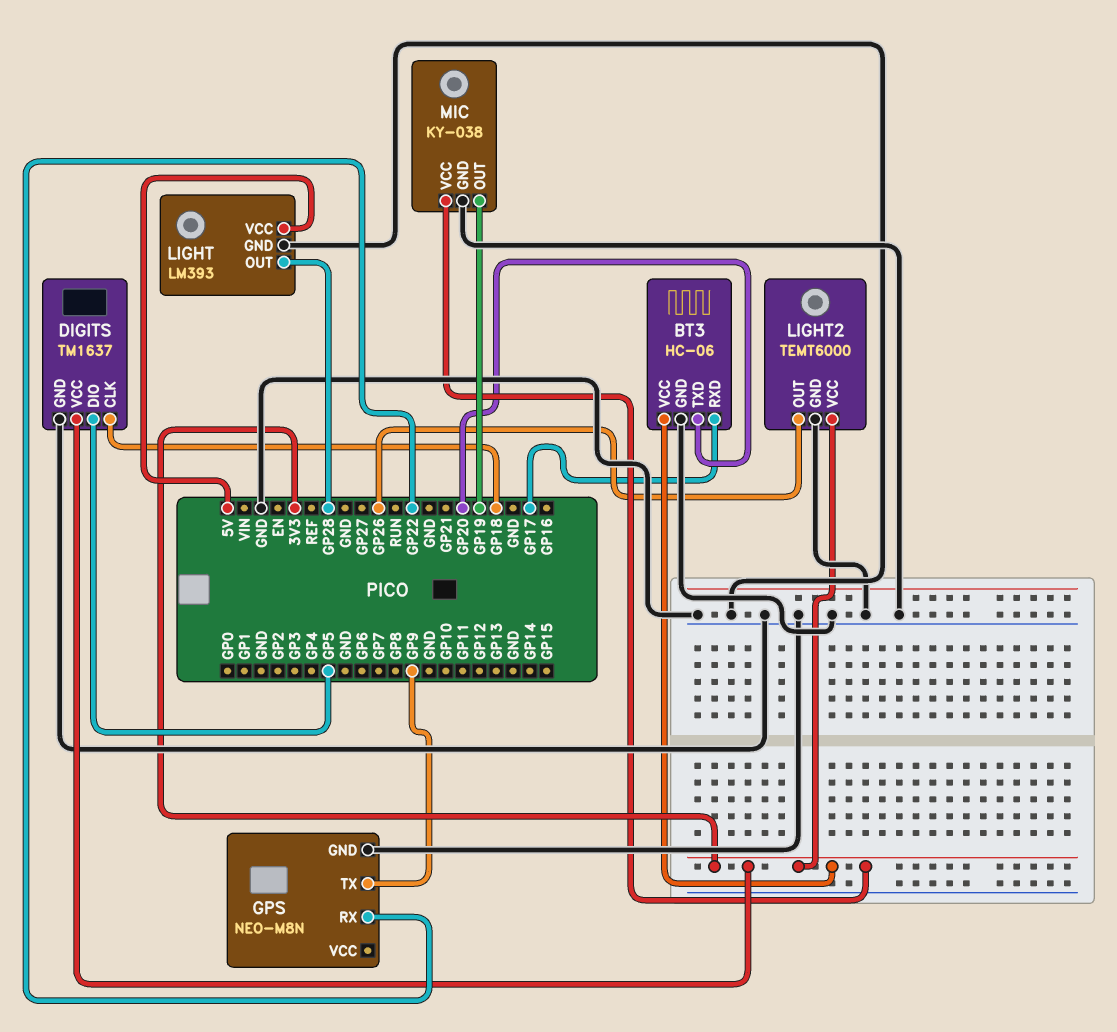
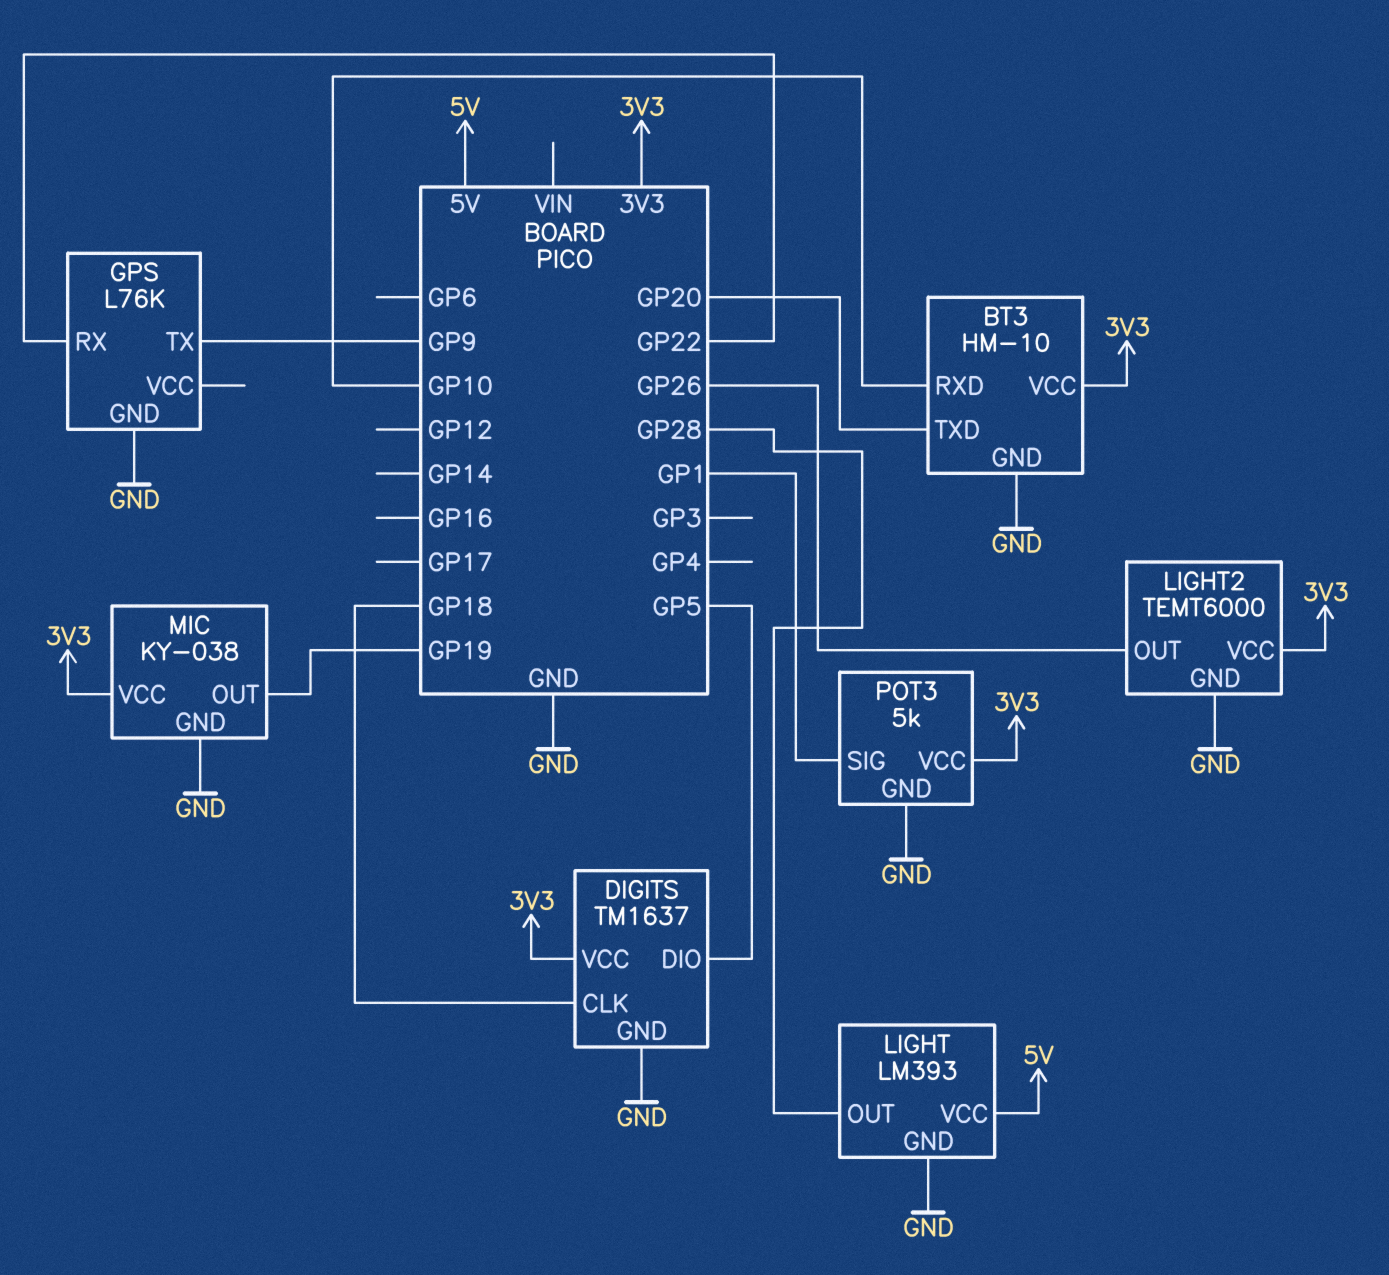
BT3: HC-06 -> HM-10
BT3 pin RXD: GP17 -> GP10
GPS: NEO-M8N -> L76K
POT3: none -> 5k
POT3 pin GND: none -> GND
POT3 pin SIG: none -> GP1
POT3 pin VCC: none -> 3V3

